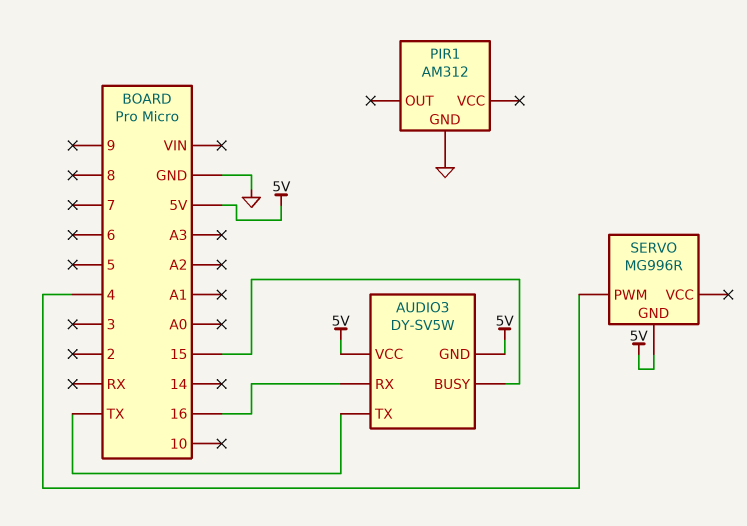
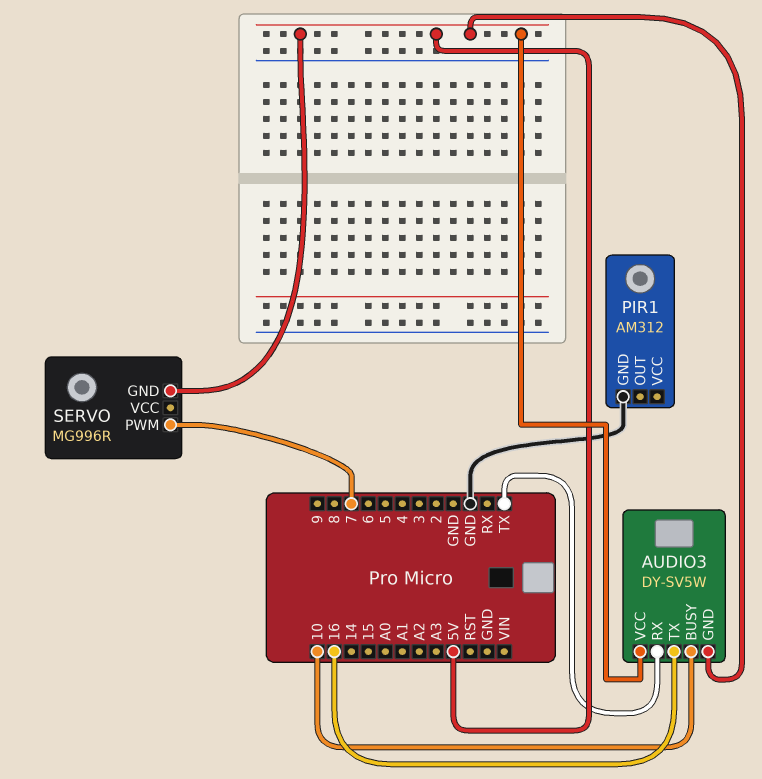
AUDIO3 pin BUSY: 15 -> 10
AUDIO3 pin RX: 16 -> TX
AUDIO3 pin TX: TX -> 16
SERVO pin PWM: 4 -> 7

